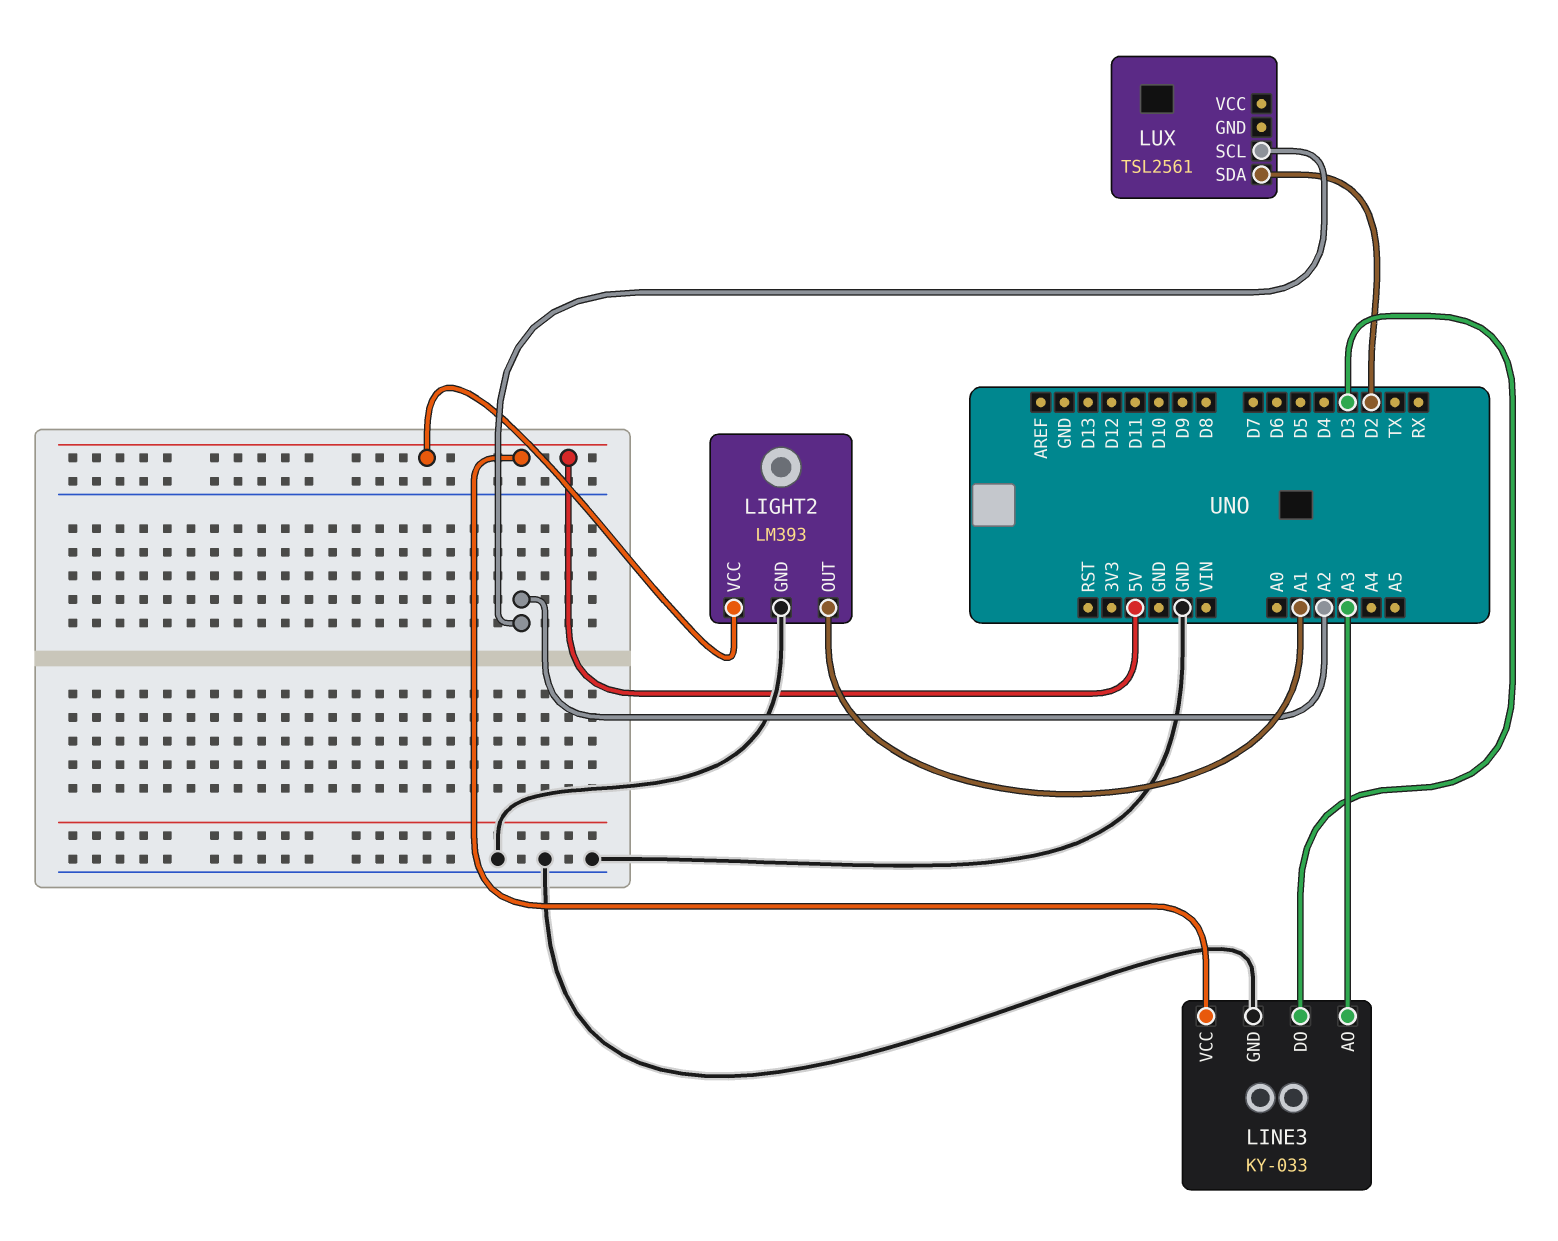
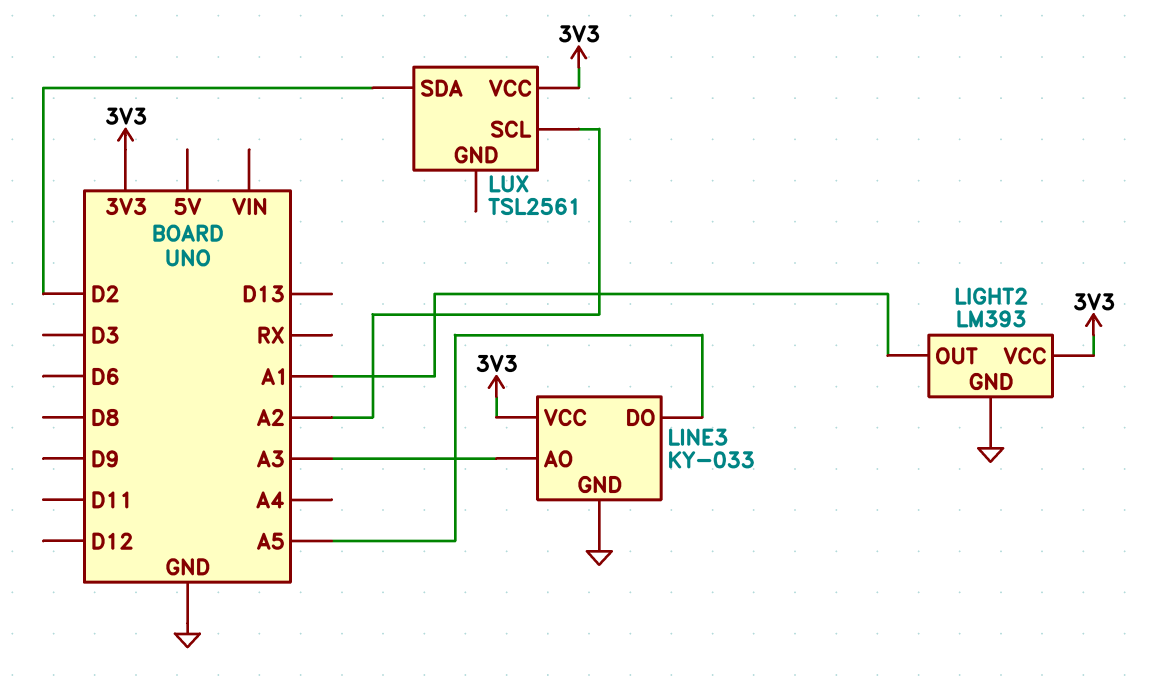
LIGHT2 pin VCC: 5V -> 3V3
LINE3 pin DO: D3 -> A5
LINE3 pin VCC: 5V -> 3V3
LUX pin VCC: none -> 3V3

